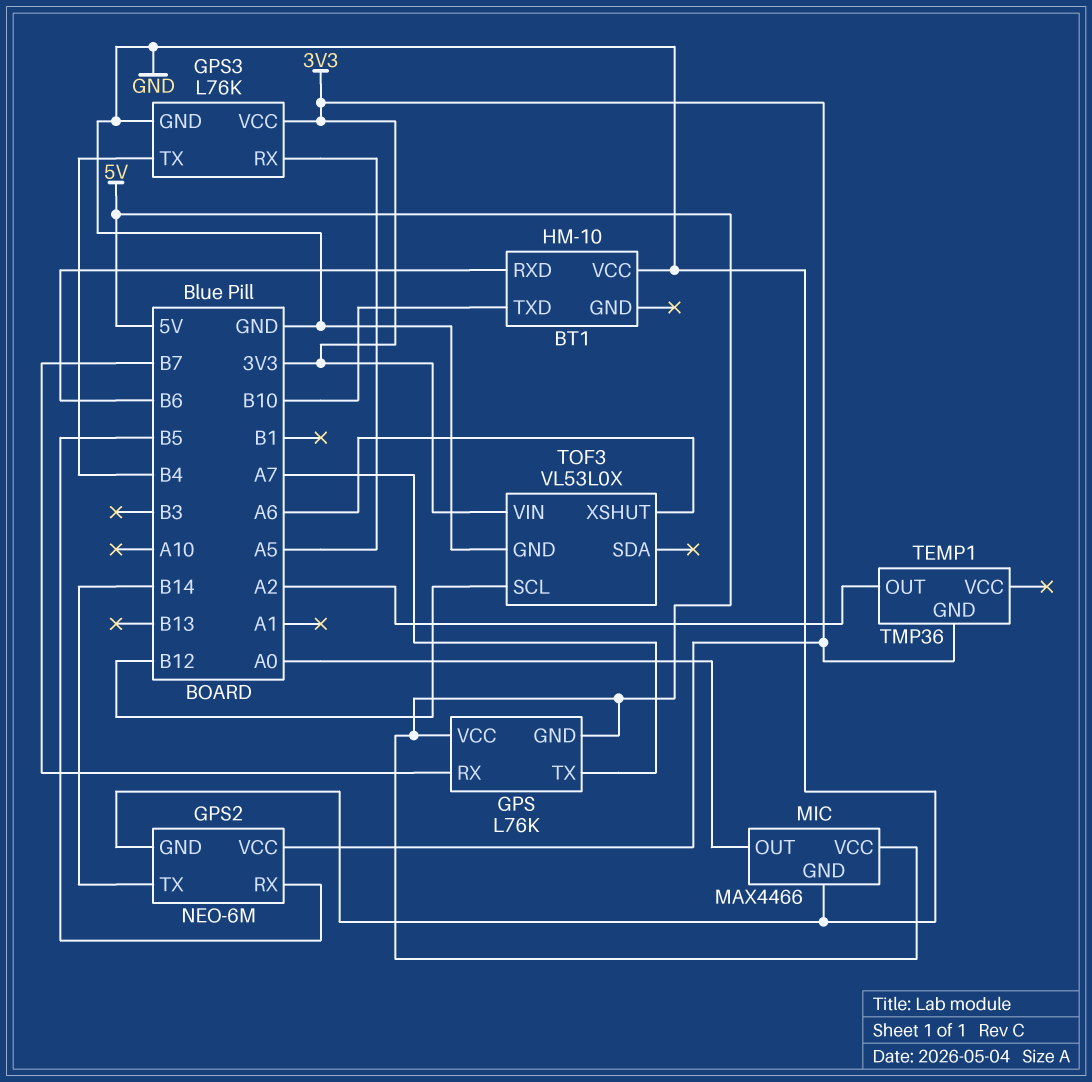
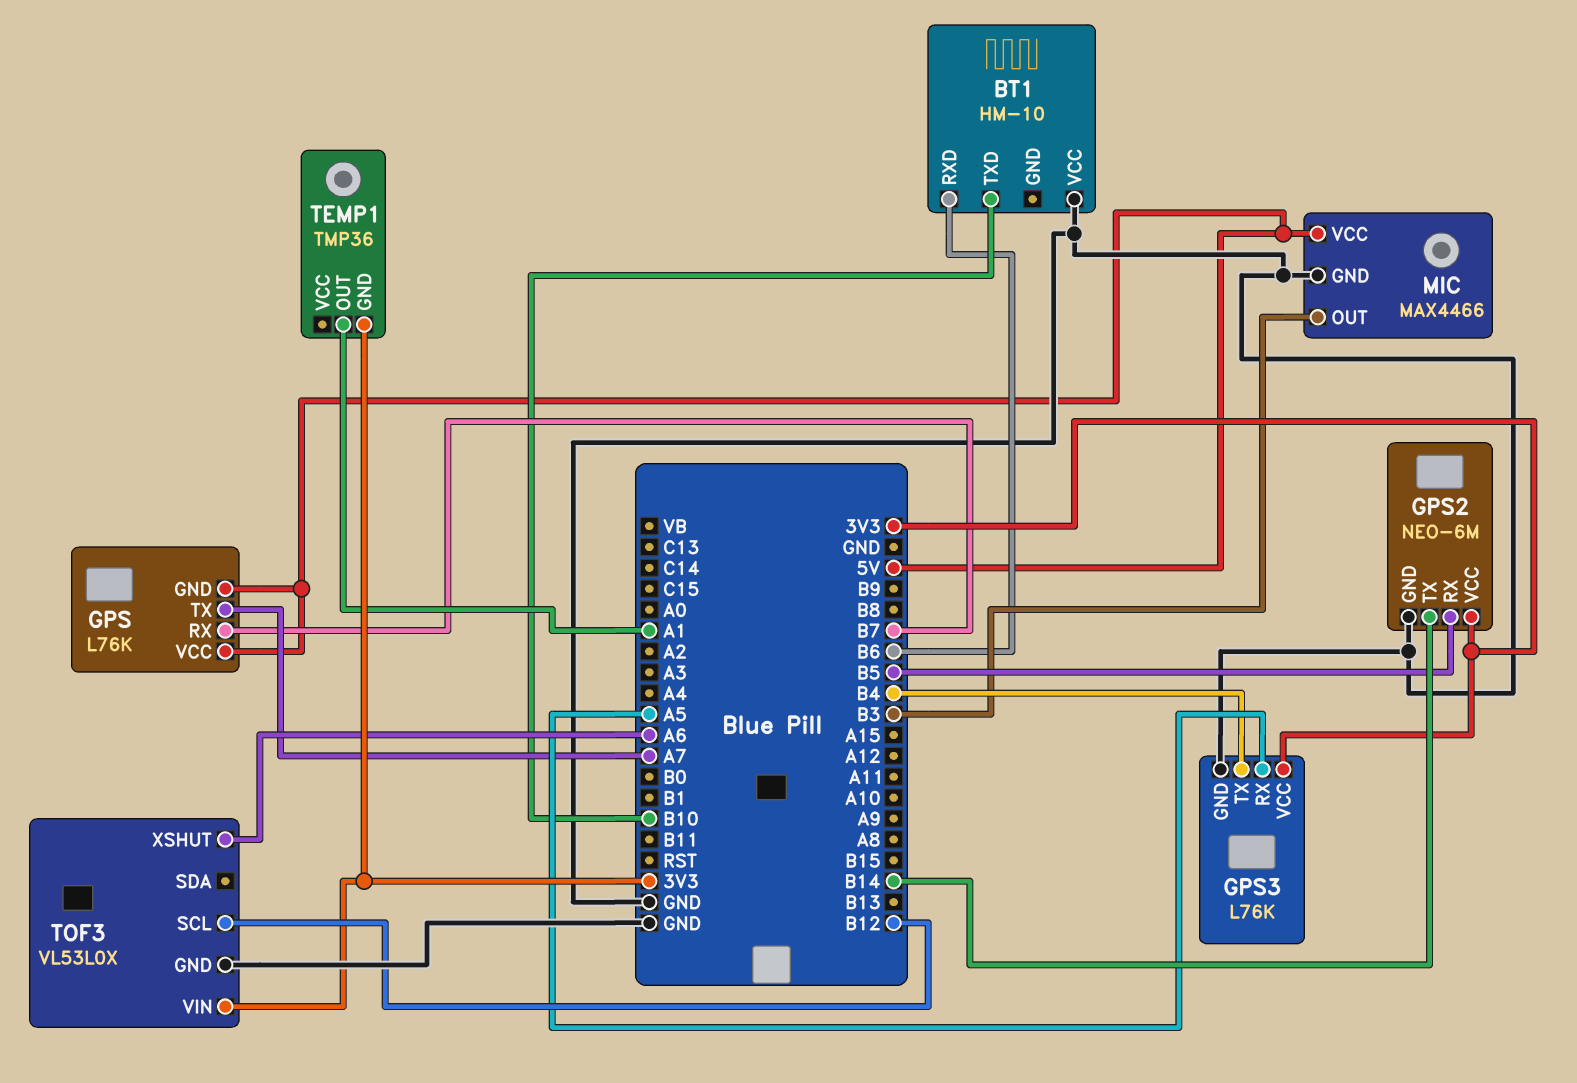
MIC pin OUT: A0 -> B3
TEMP1 pin OUT: A2 -> A1

